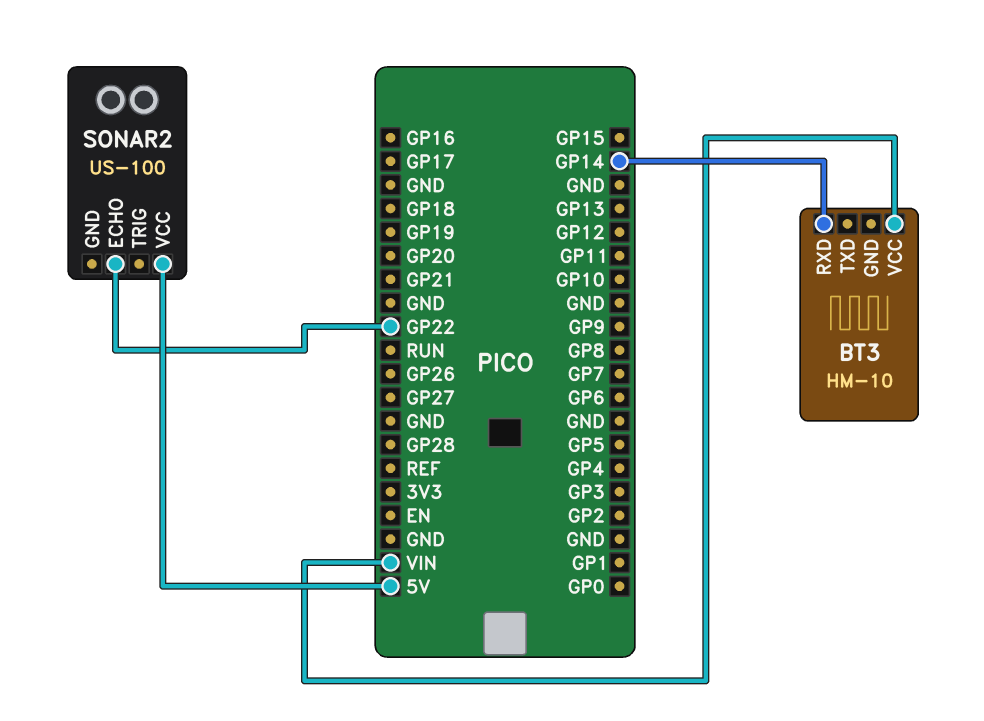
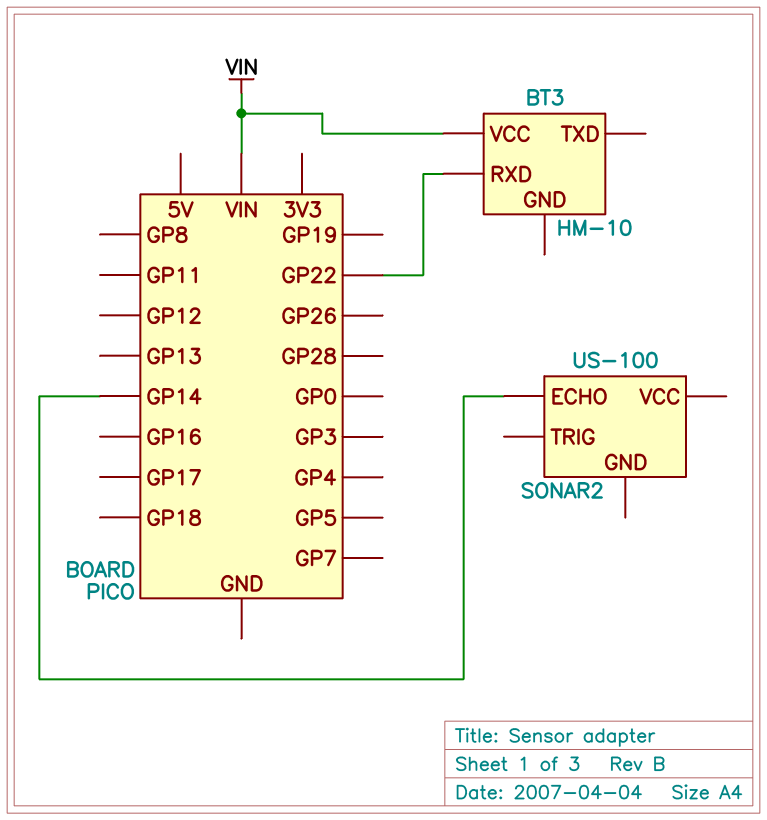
BT3 pin RXD: GP14 -> GP22
SONAR2 pin ECHO: GP22 -> GP14
SONAR2 pin VCC: 5V -> none

